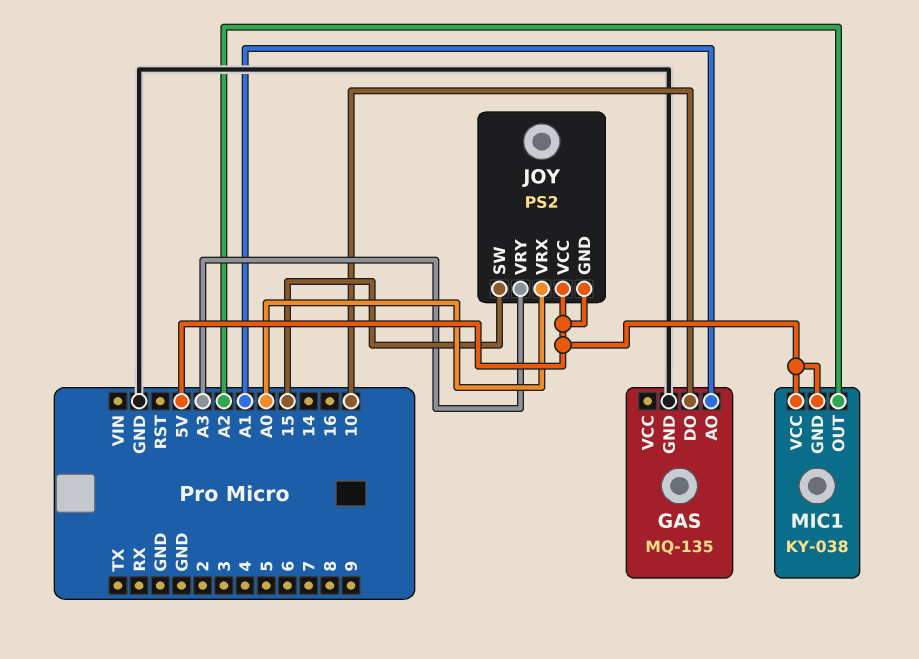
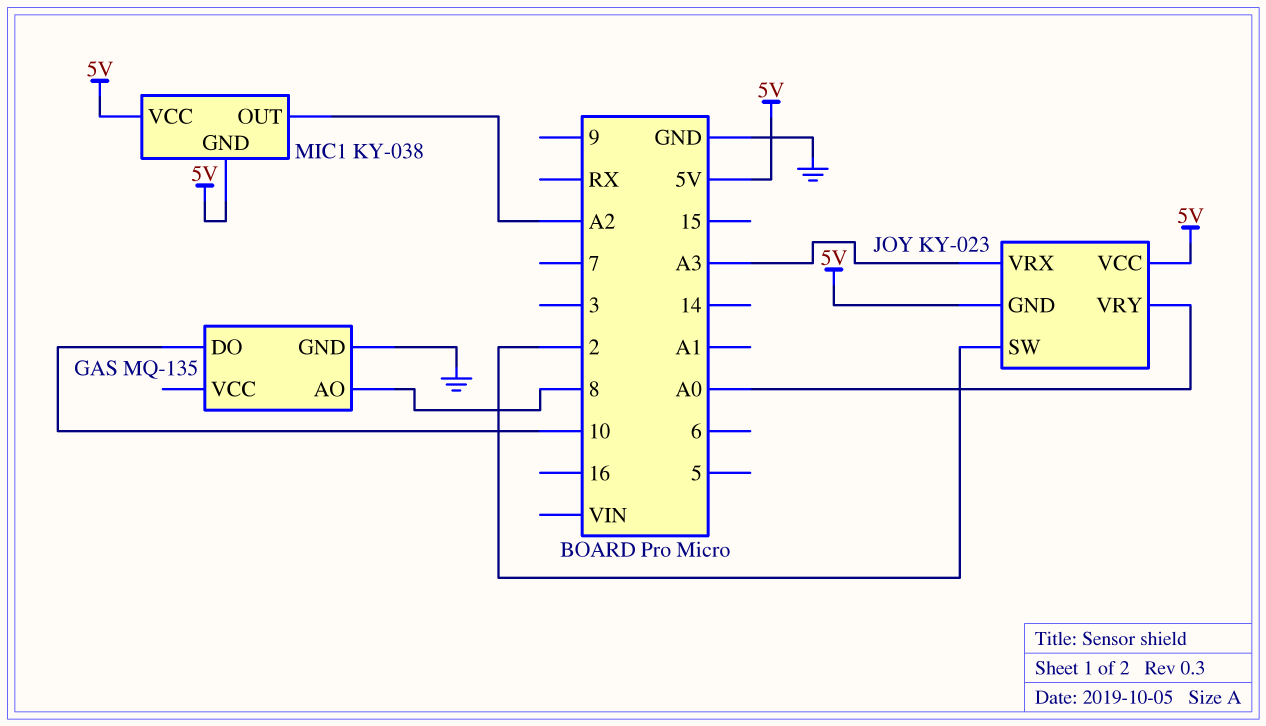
GAS pin AO: A1 -> 8
JOY: PS2 -> KY-023
JOY pin SW: 15 -> 2
JOY pin VRX: A0 -> A3
JOY pin VRY: A3 -> A0

